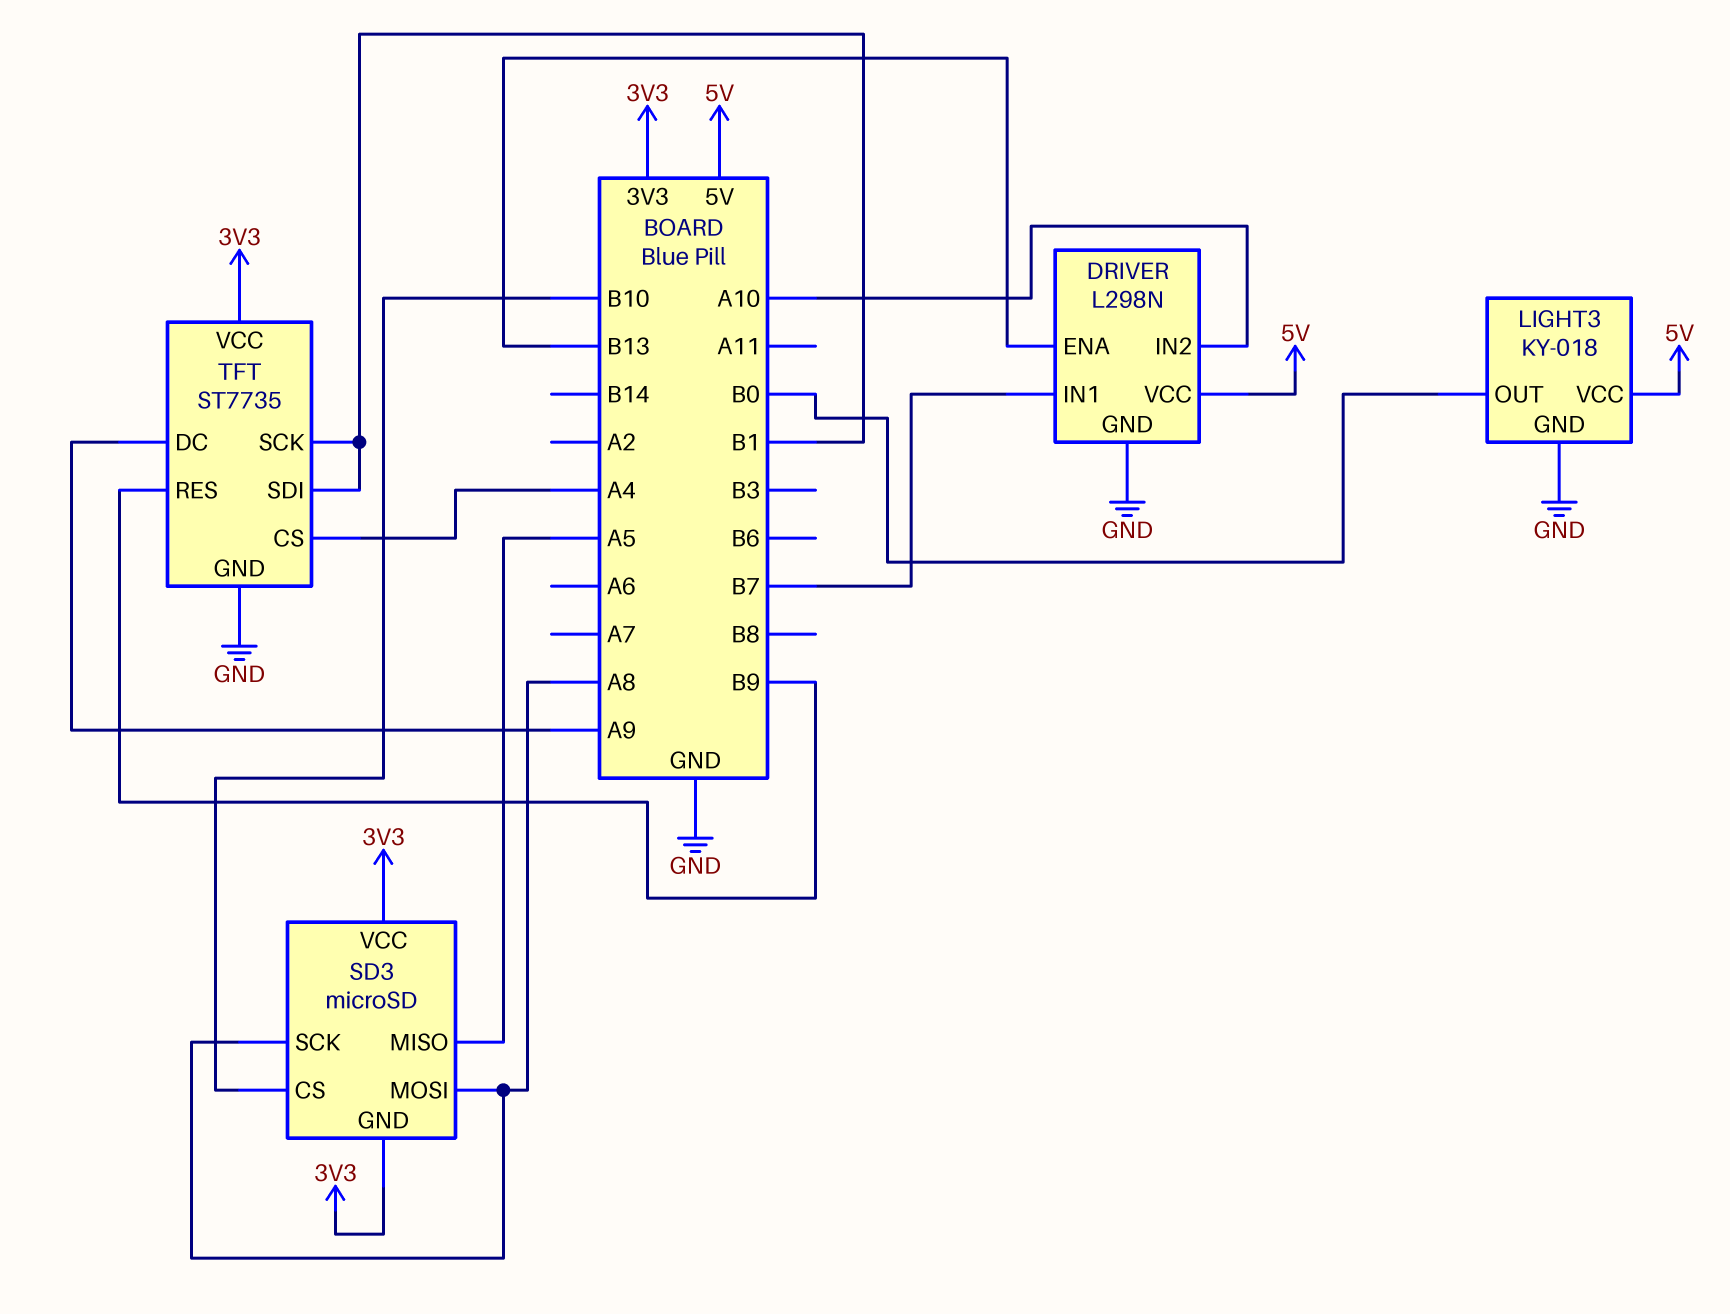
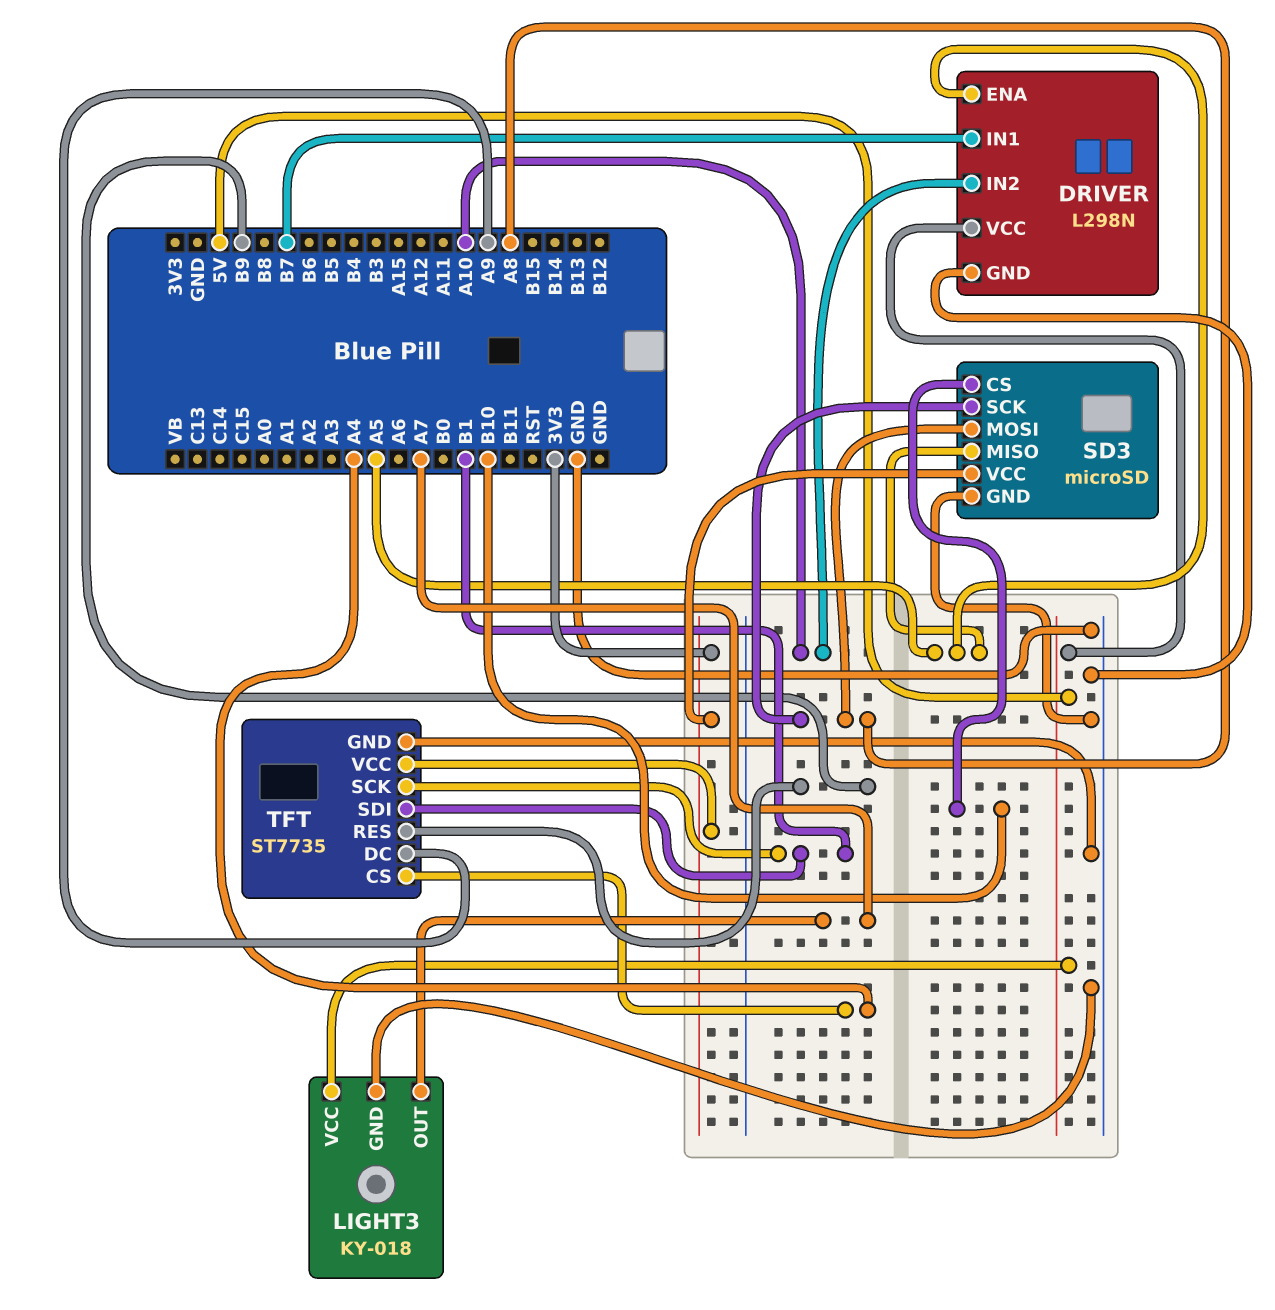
DRIVER pin ENA: B13 -> A5
LIGHT3 pin OUT: B0 -> A7
SD3 pin GND: 3V3 -> GND

